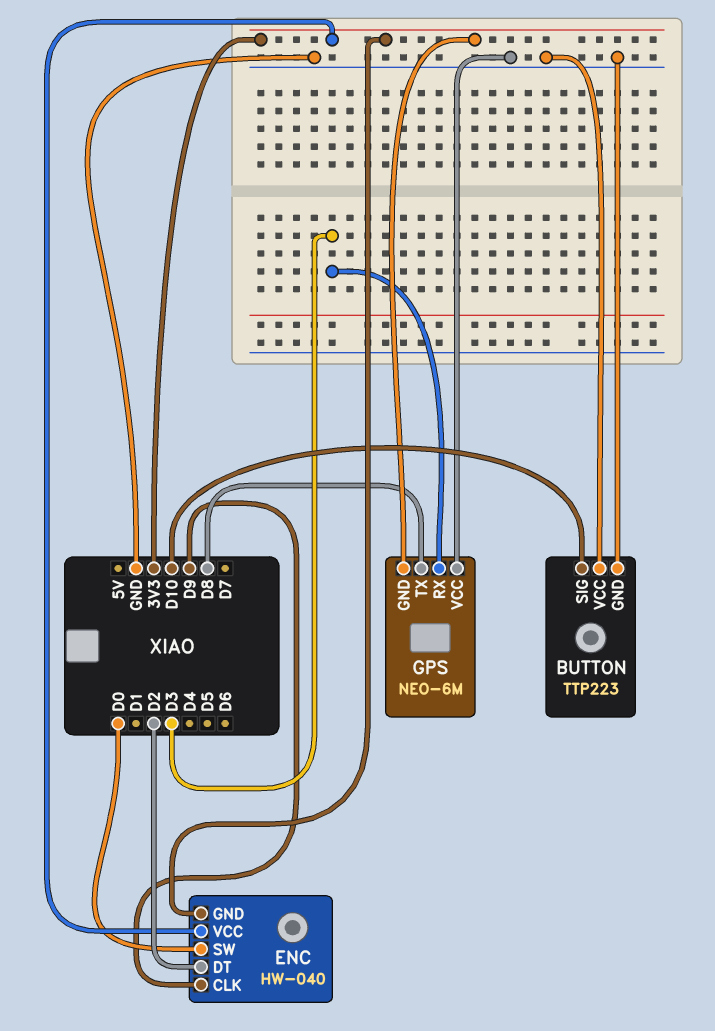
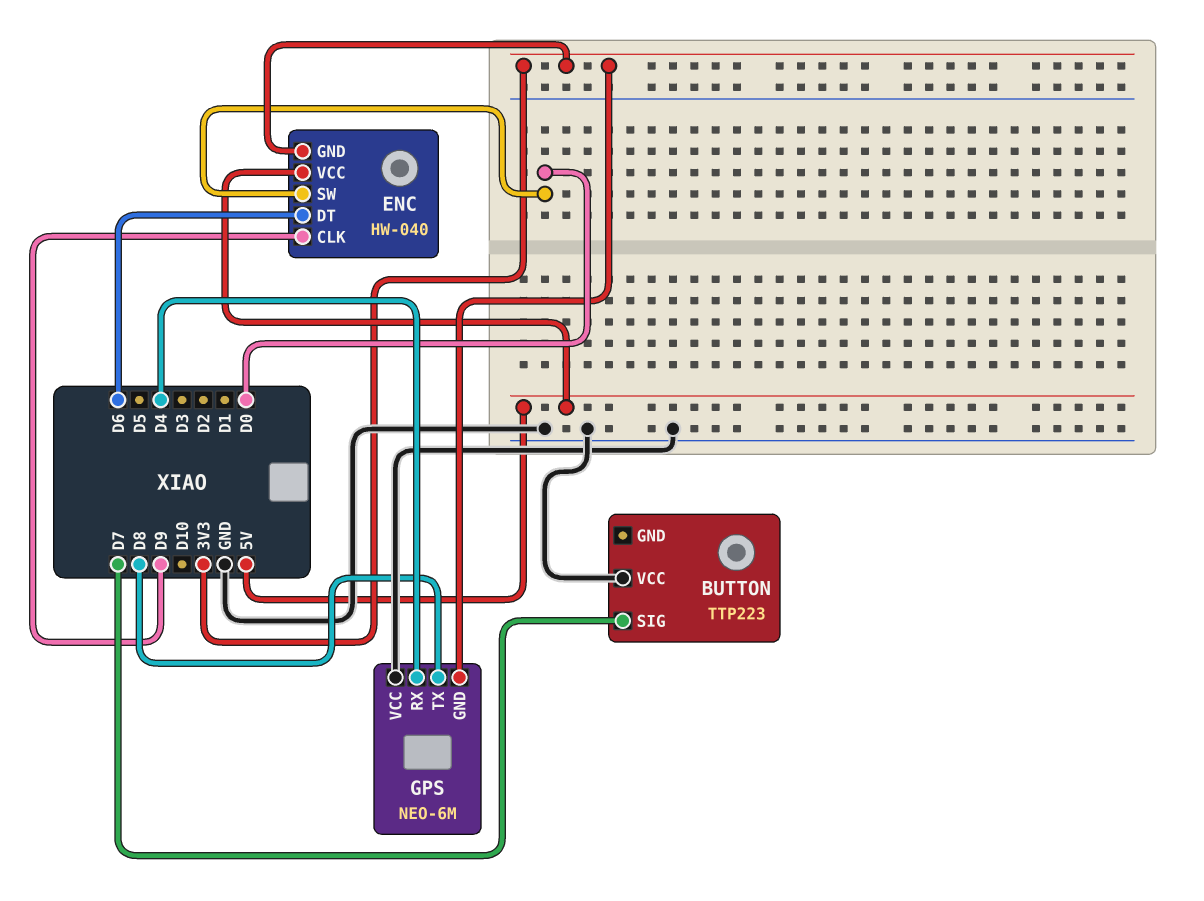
BUTTON pin GND: GND -> none
BUTTON pin SIG: D10 -> D7
ENC pin DT: D2 -> D6
ENC pin VCC: 3V3 -> 5V
GPS pin RX: D3 -> D4

